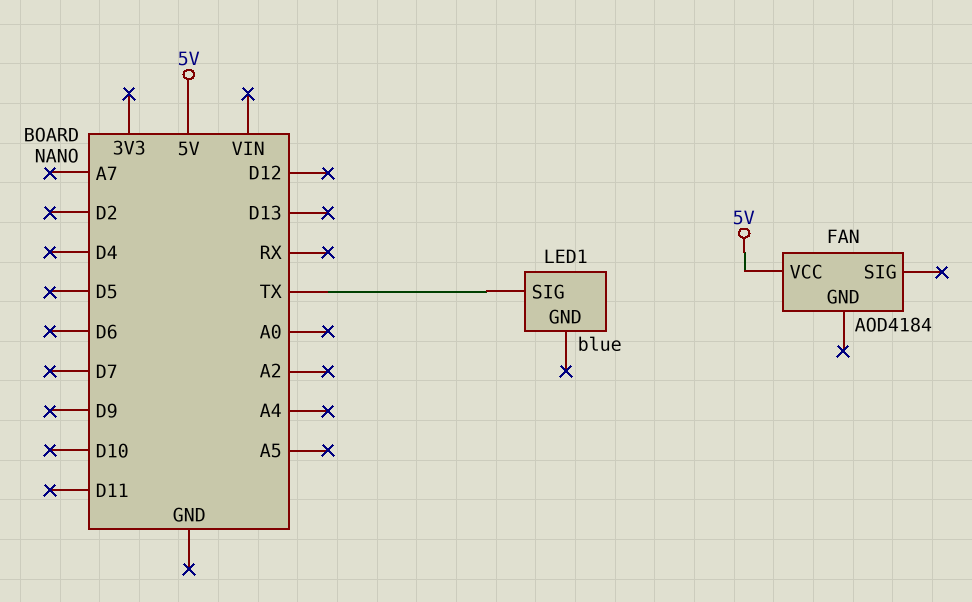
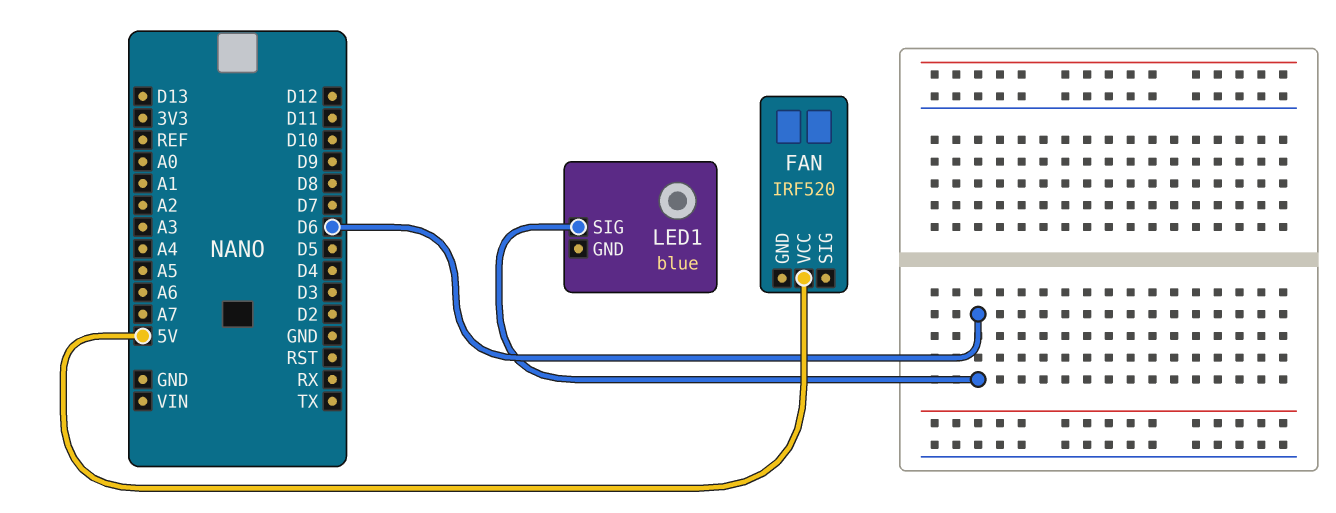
FAN: AOD4184 -> IRF520
LED1 pin SIG: TX -> D6

